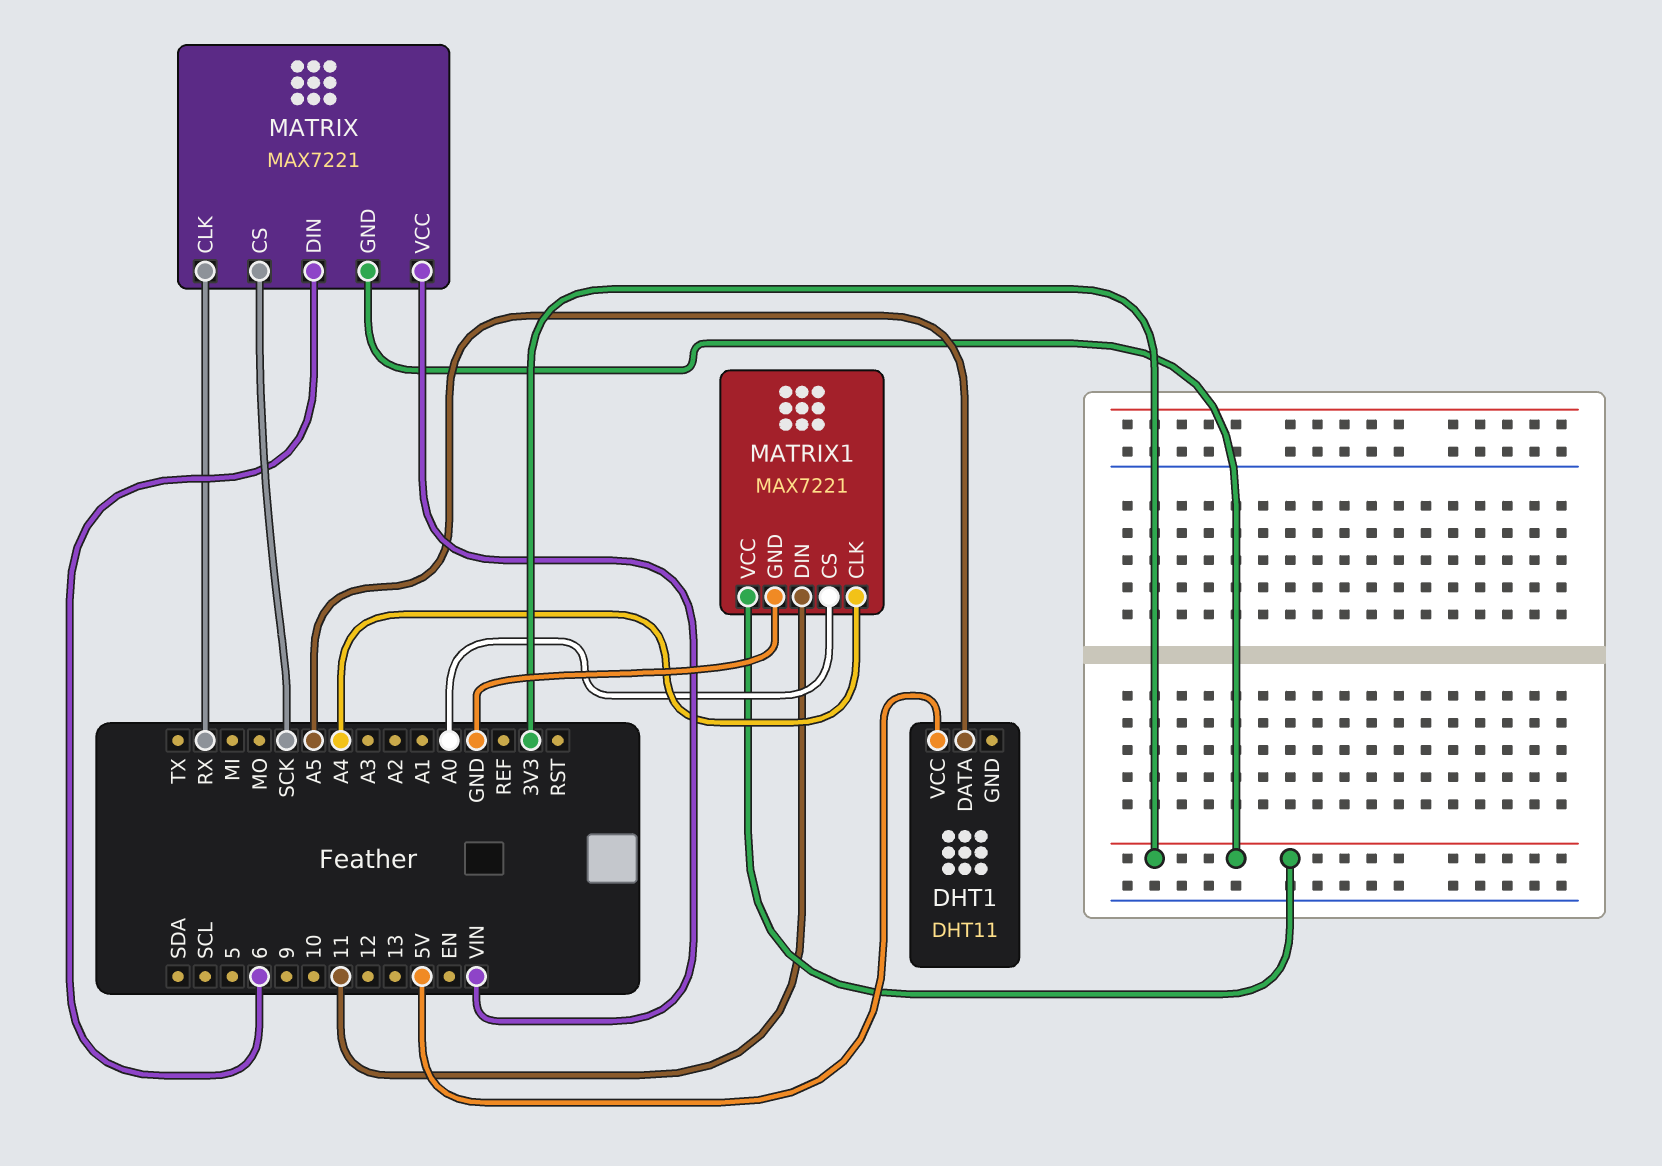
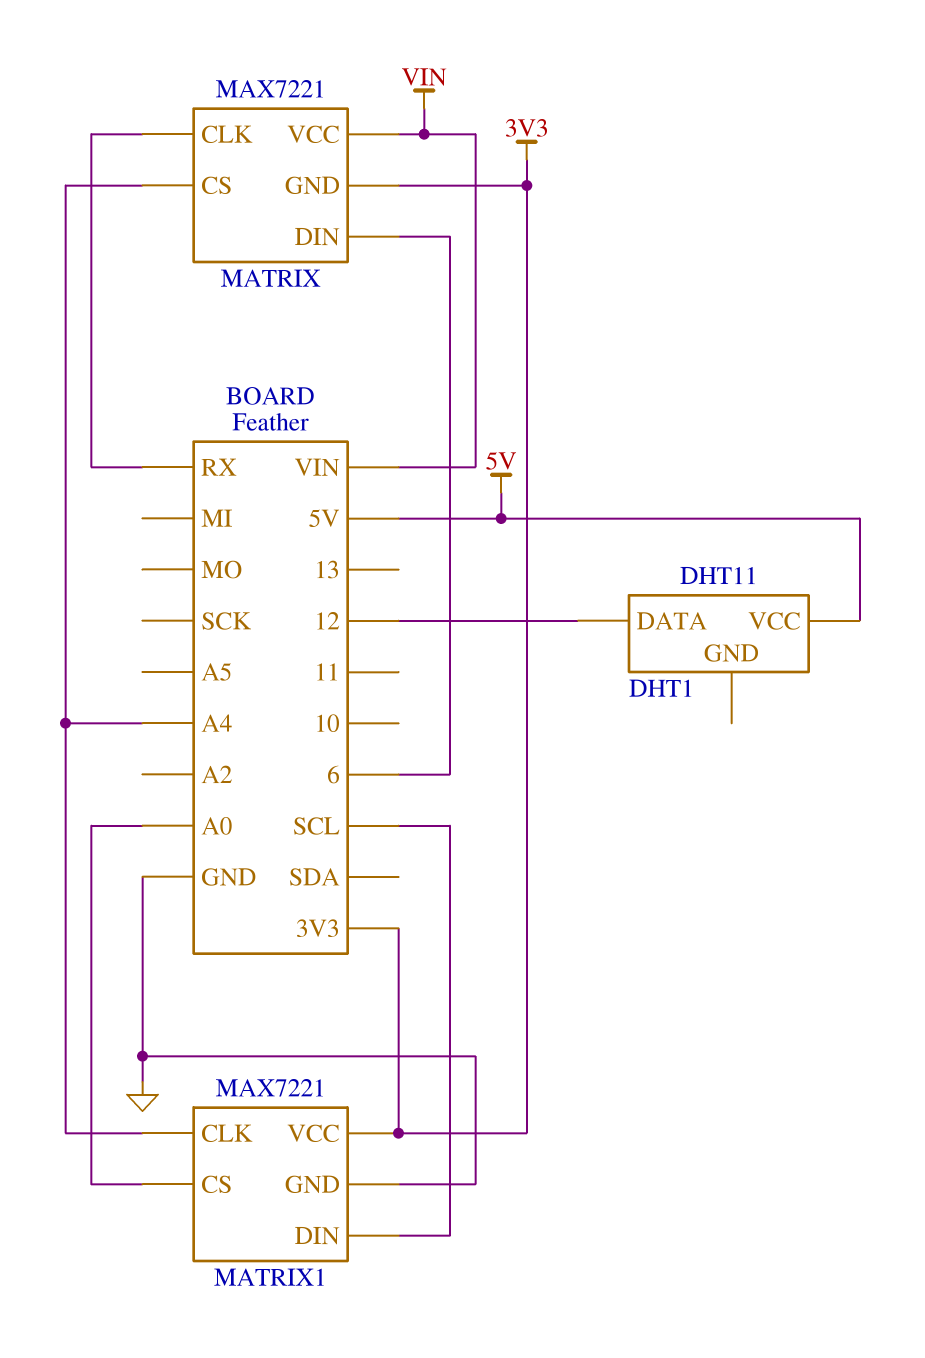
DHT1 pin DATA: A5 -> 12
MATRIX pin CS: SCK -> A4
MATRIX1 pin DIN: 11 -> SCL

